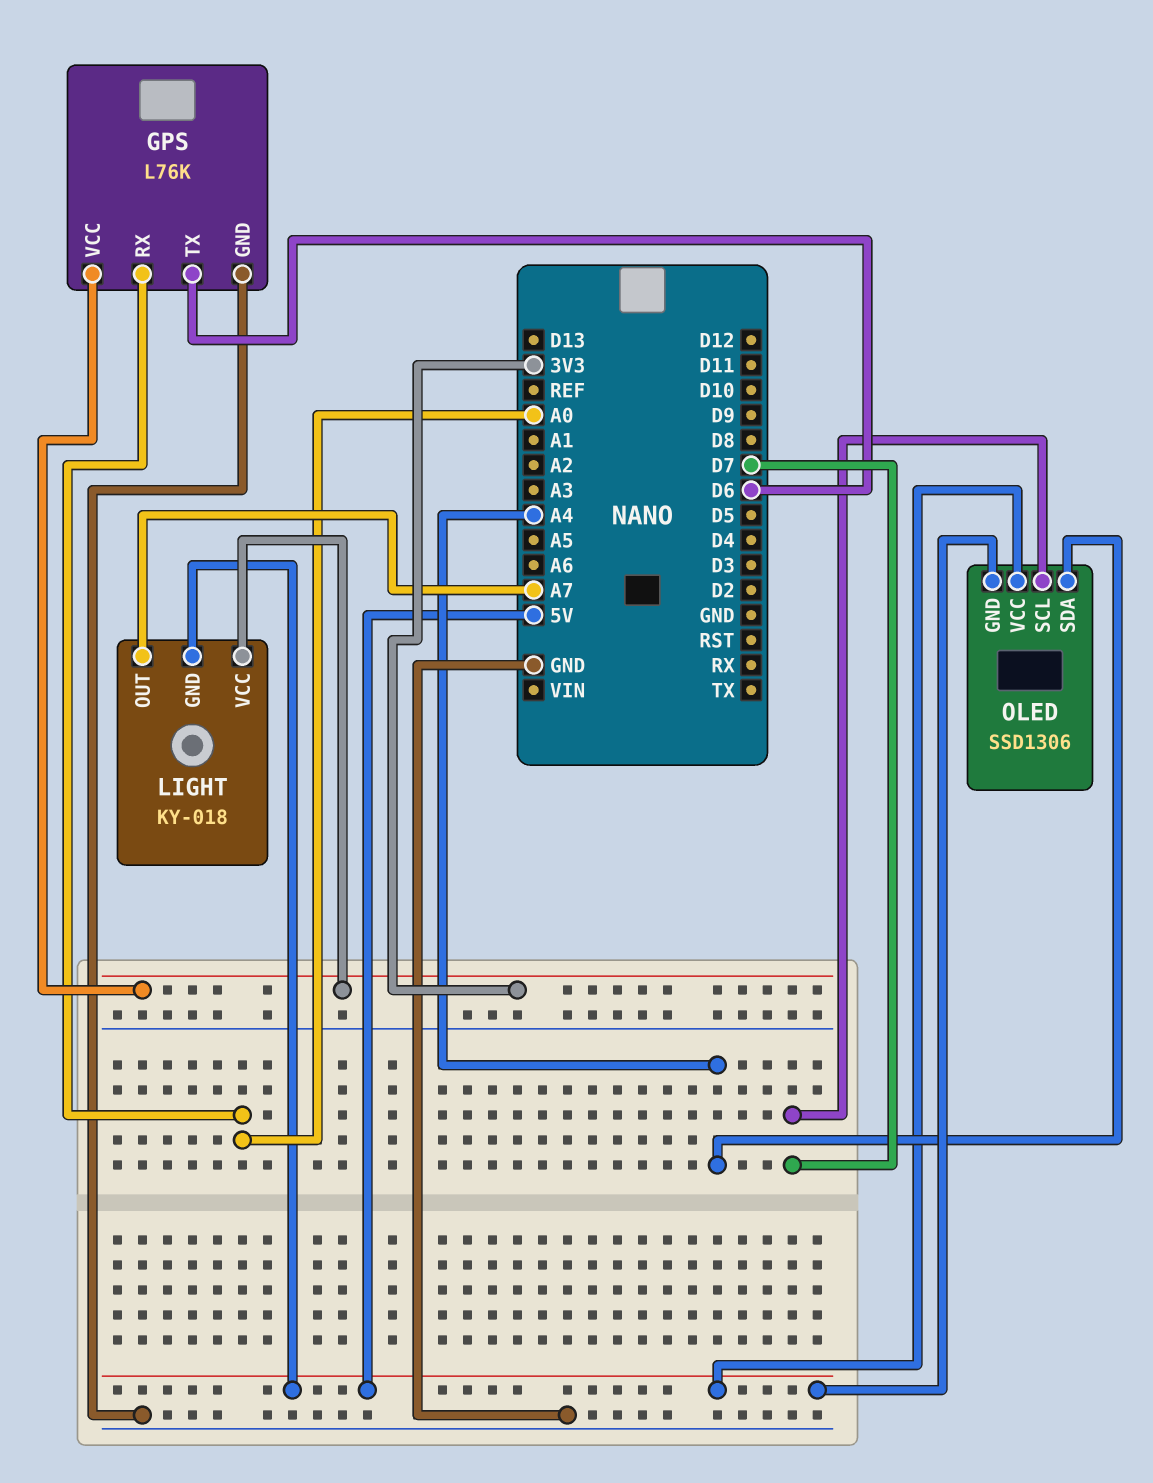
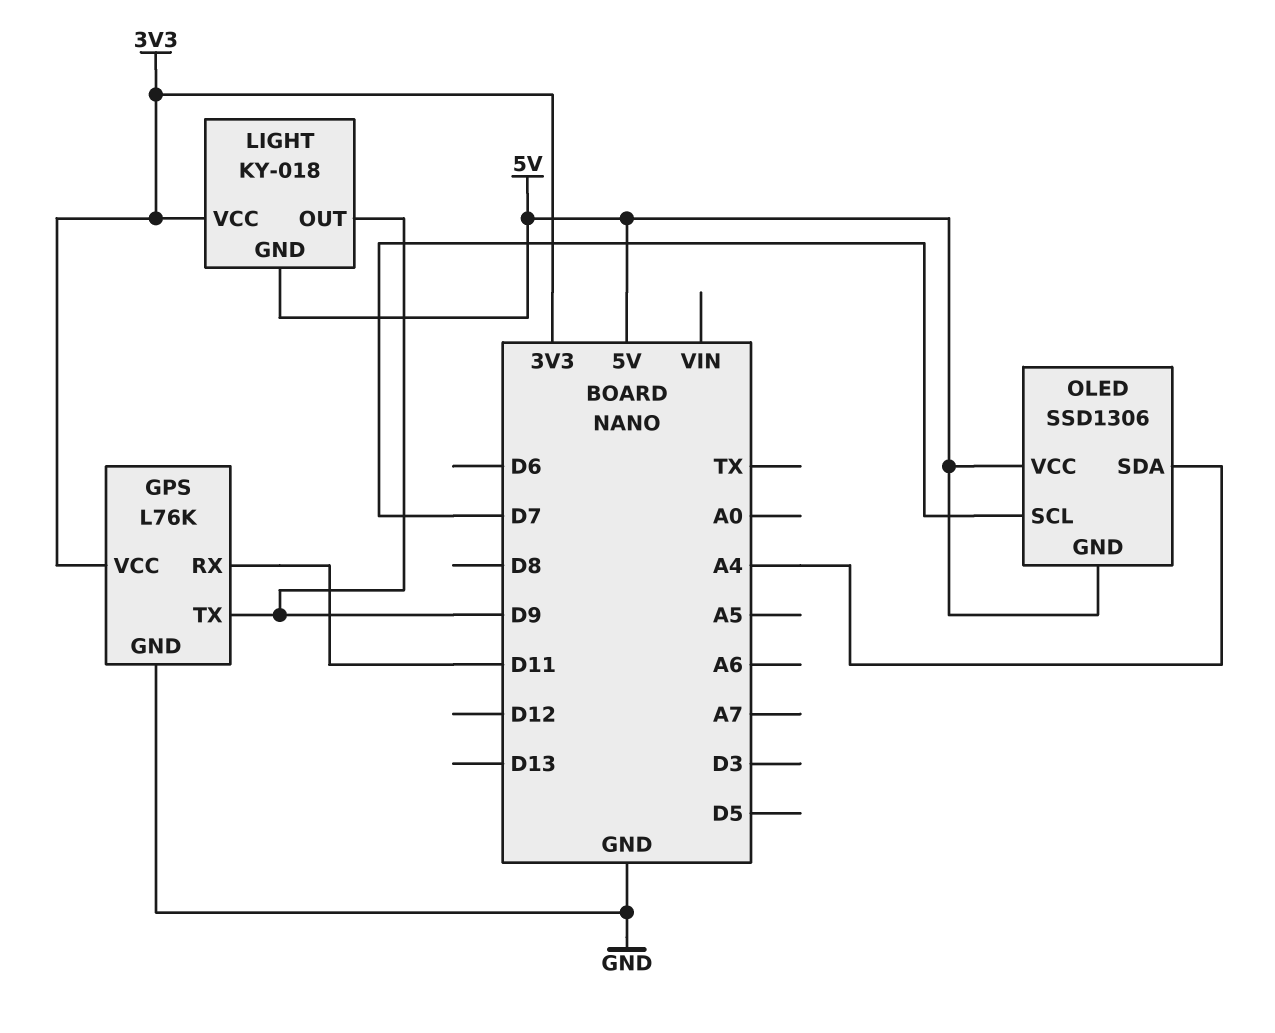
GPS pin RX: A0 -> D11
GPS pin TX: D6 -> D9
LIGHT pin OUT: A7 -> D9

